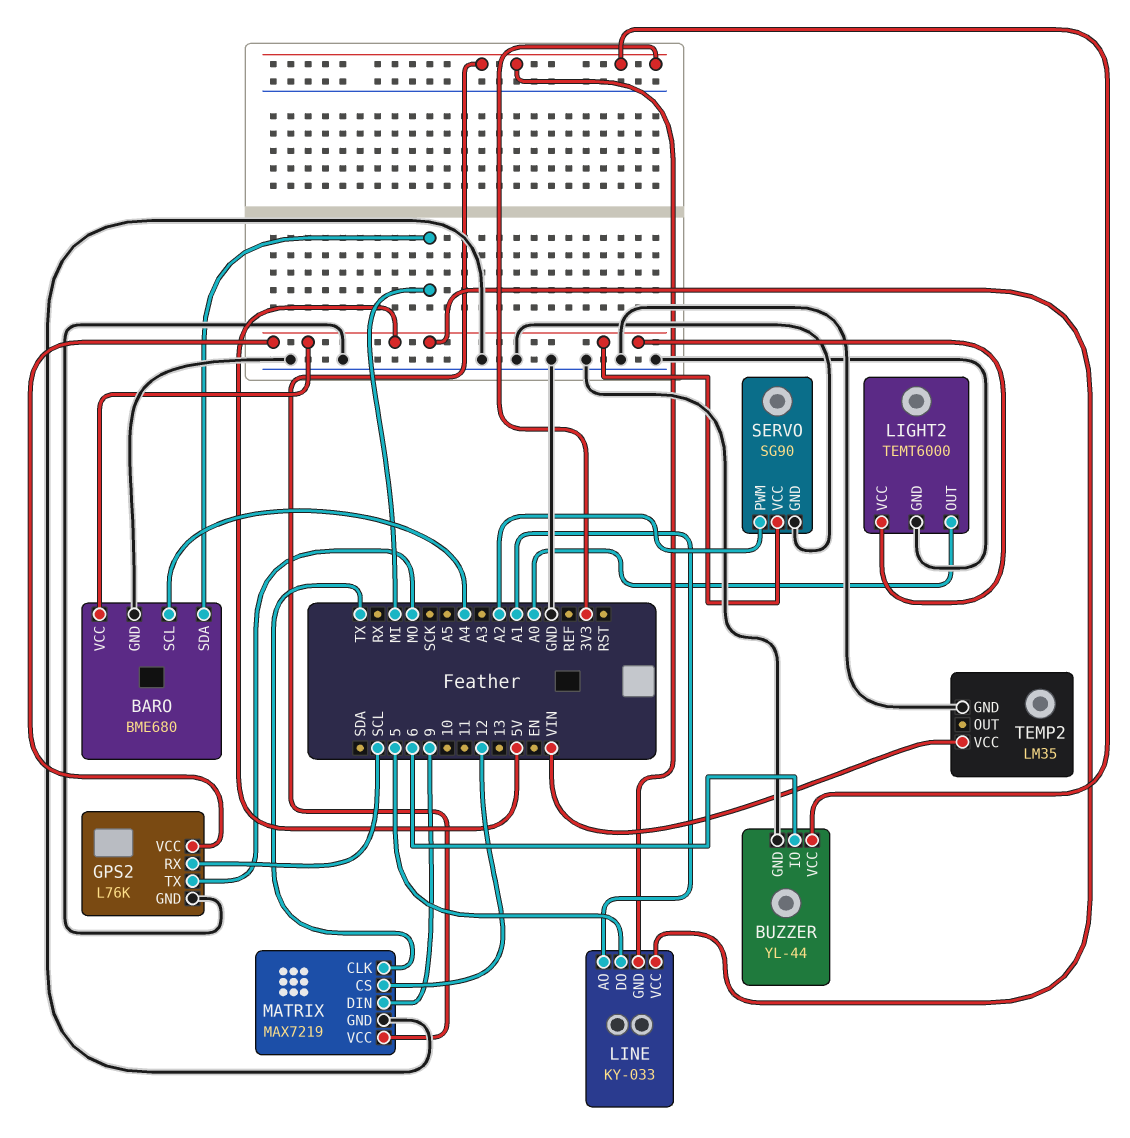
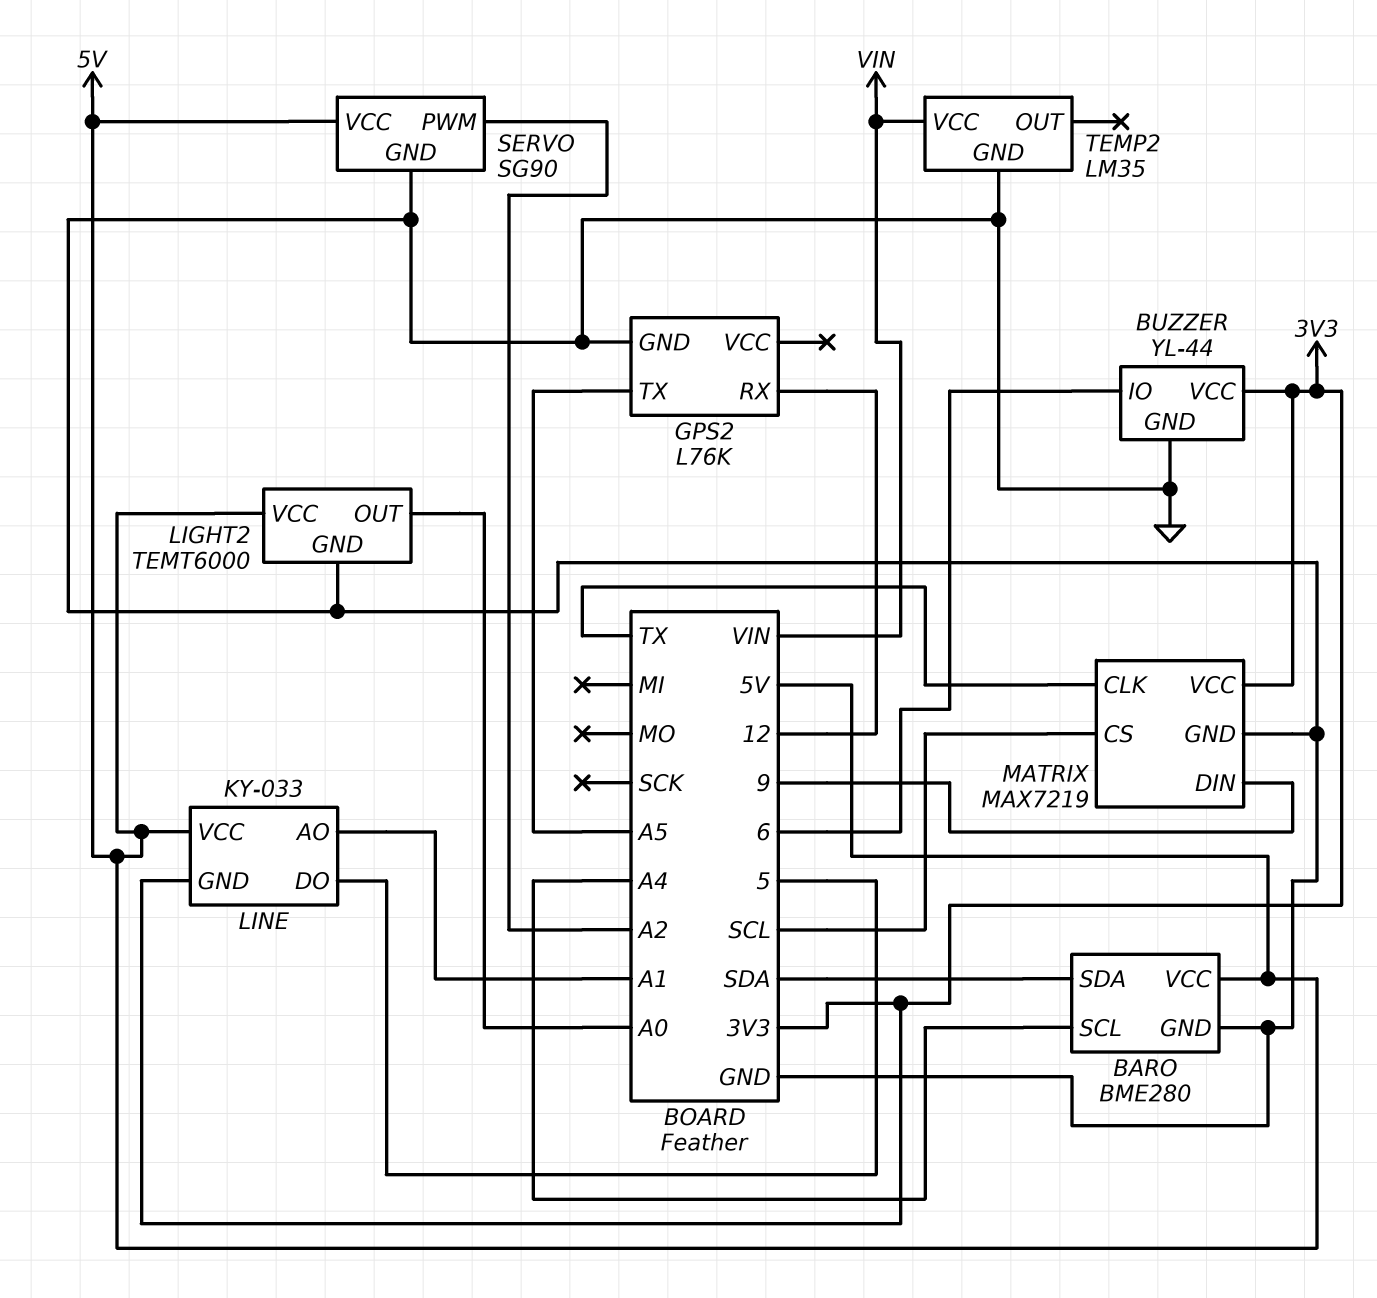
BARO: BME680 -> BME280
BARO pin SDA: MI -> SDA
GPS2 pin RX: SCL -> 12
GPS2 pin TX: MO -> A5
GPS2 pin VCC: 5V -> none
MATRIX pin CS: 12 -> SCL

